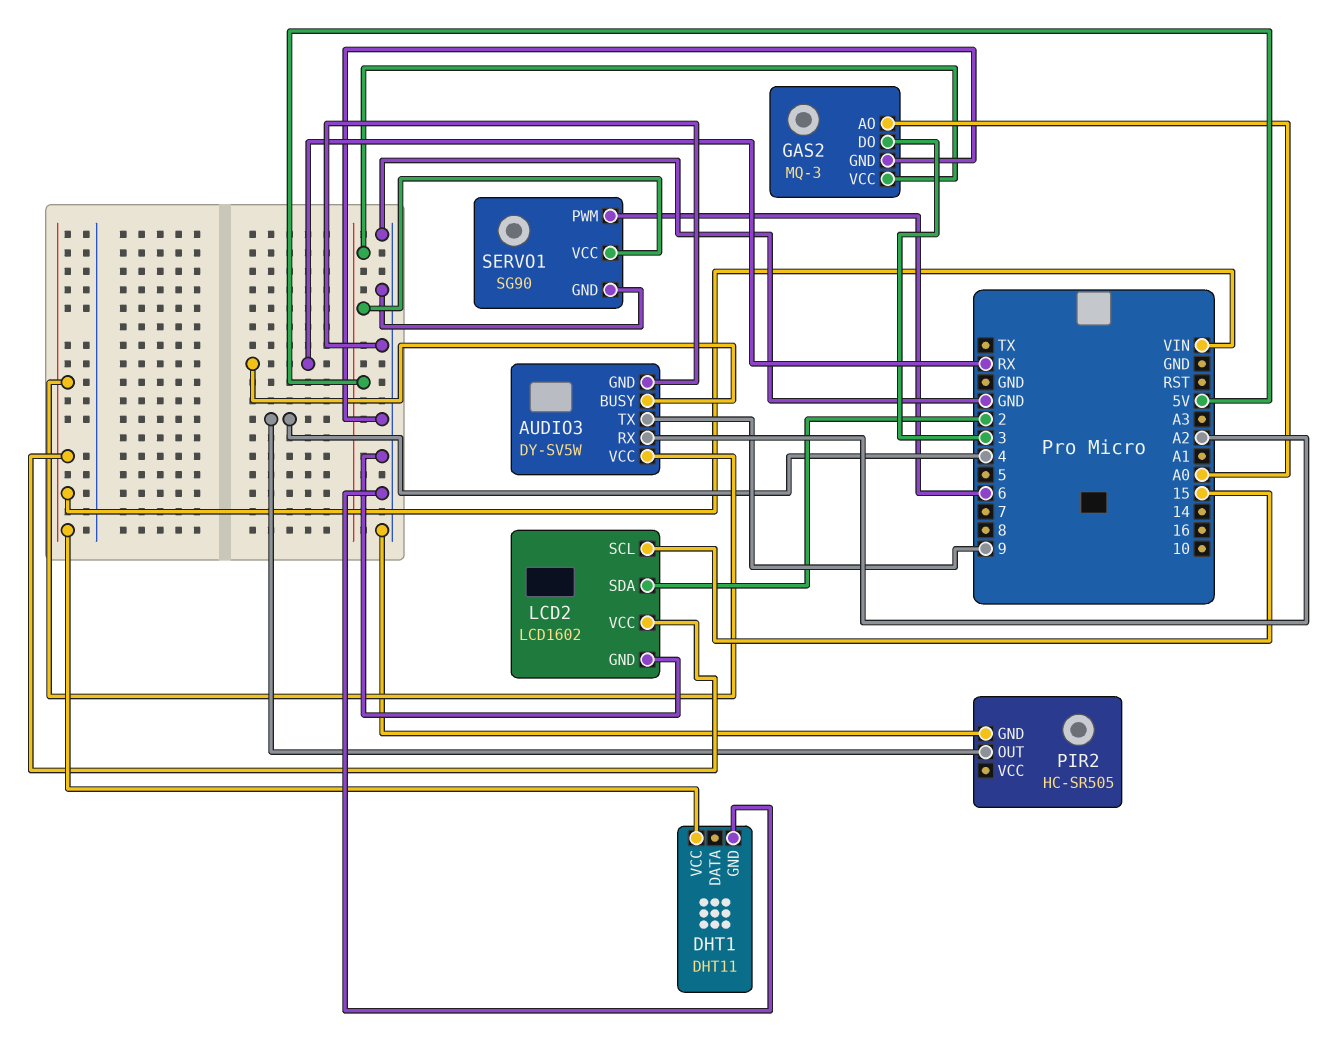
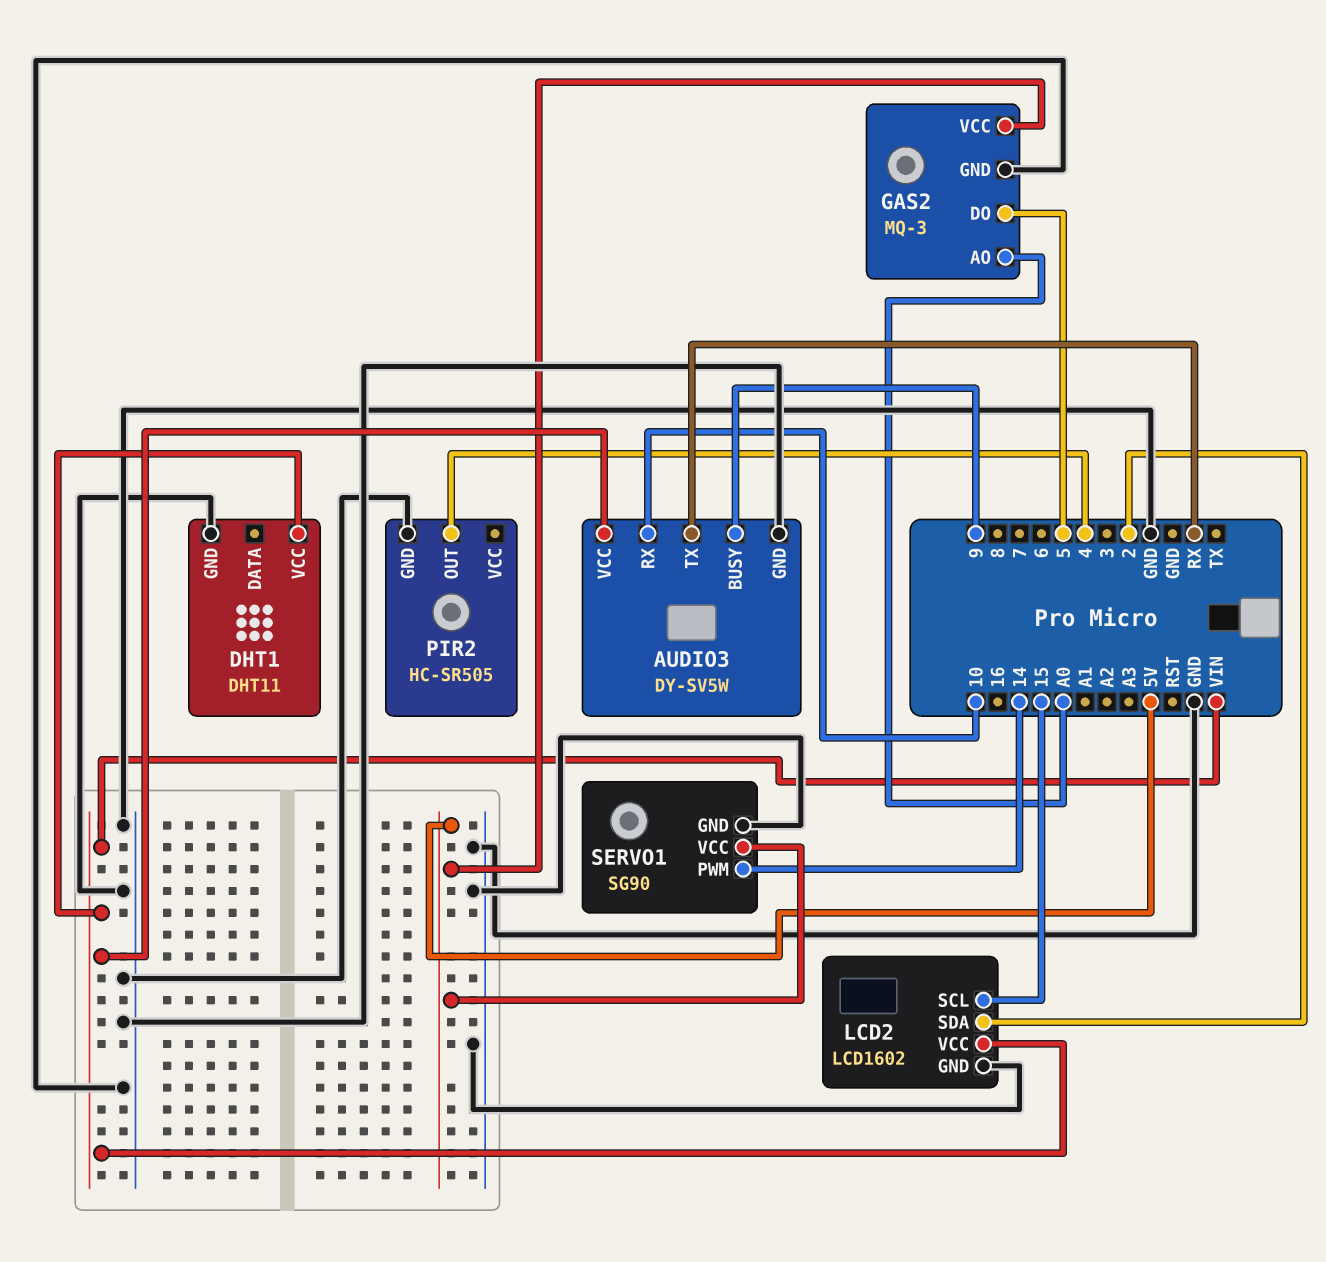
AUDIO3 pin BUSY: RX -> 9
AUDIO3 pin RX: A2 -> 10
AUDIO3 pin TX: 9 -> RX
GAS2 pin DO: 3 -> 5
SERVO1 pin PWM: 6 -> 14

